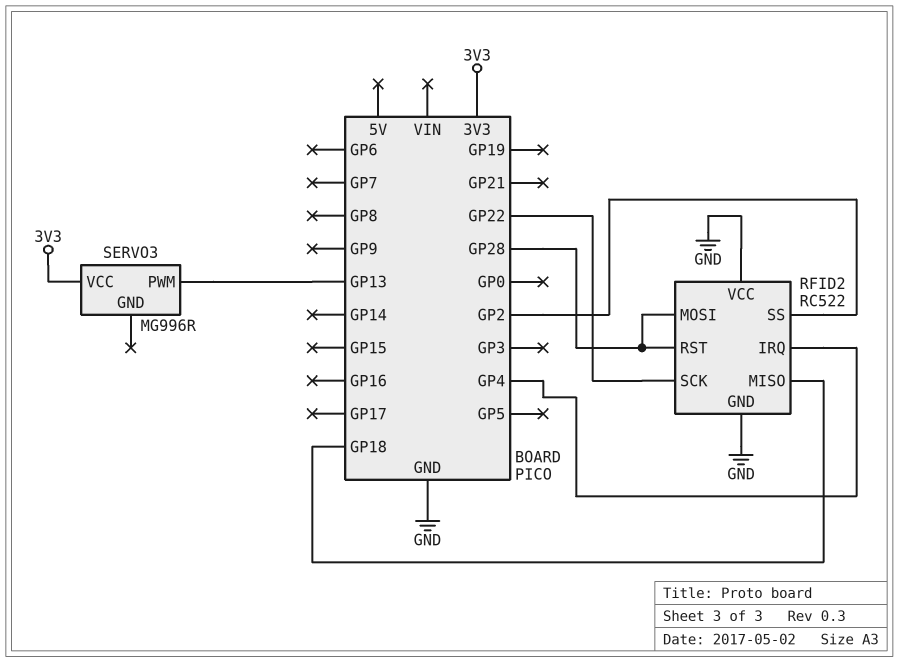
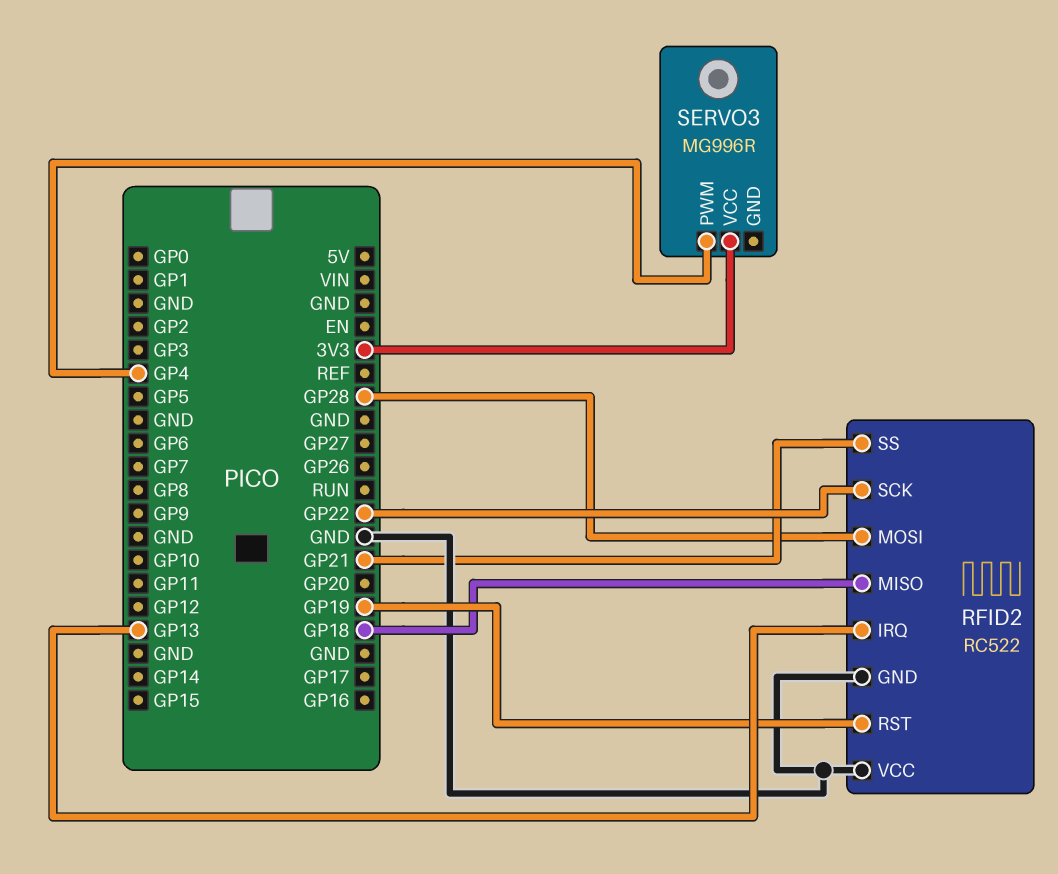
RFID2 pin IRQ: GP4 -> GP13
RFID2 pin RST: GP28 -> GP19
RFID2 pin SS: GP2 -> GP21
SERVO3 pin PWM: GP13 -> GP4

